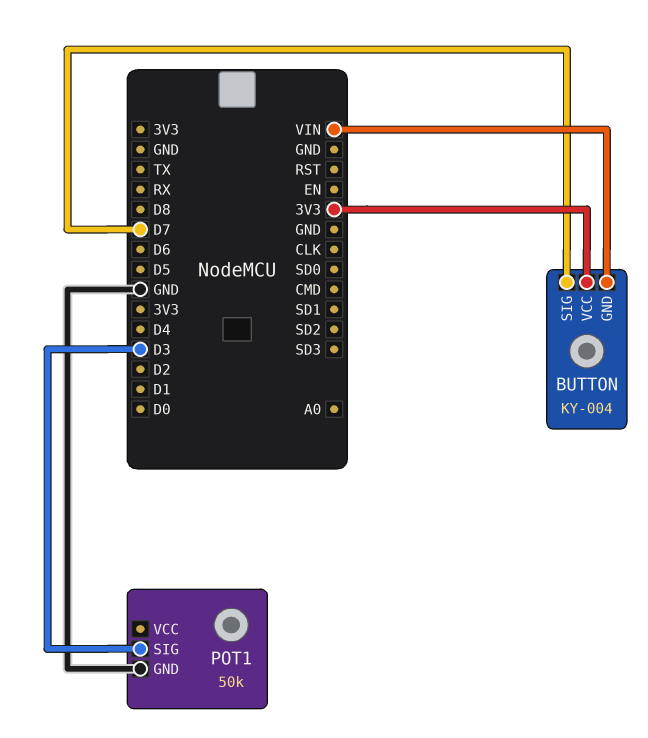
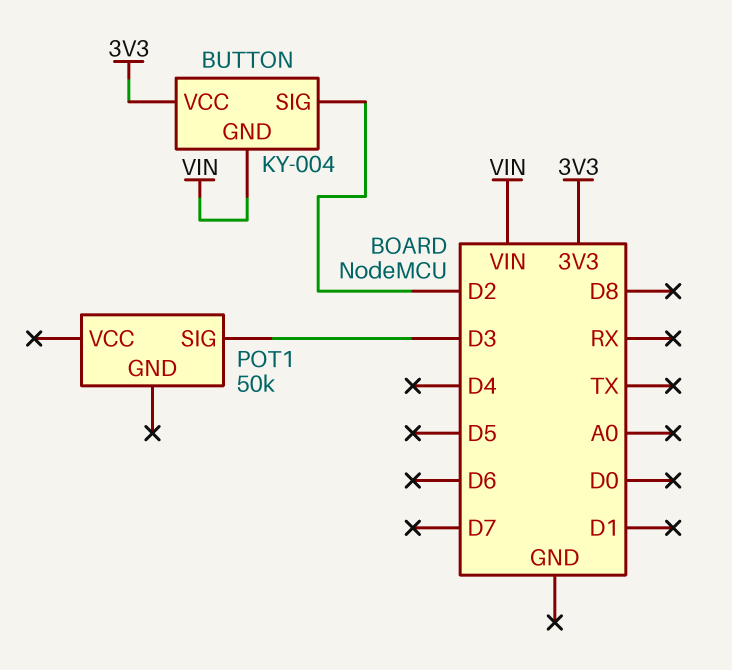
BUTTON pin SIG: D7 -> D2
POT1 pin GND: GND -> none

